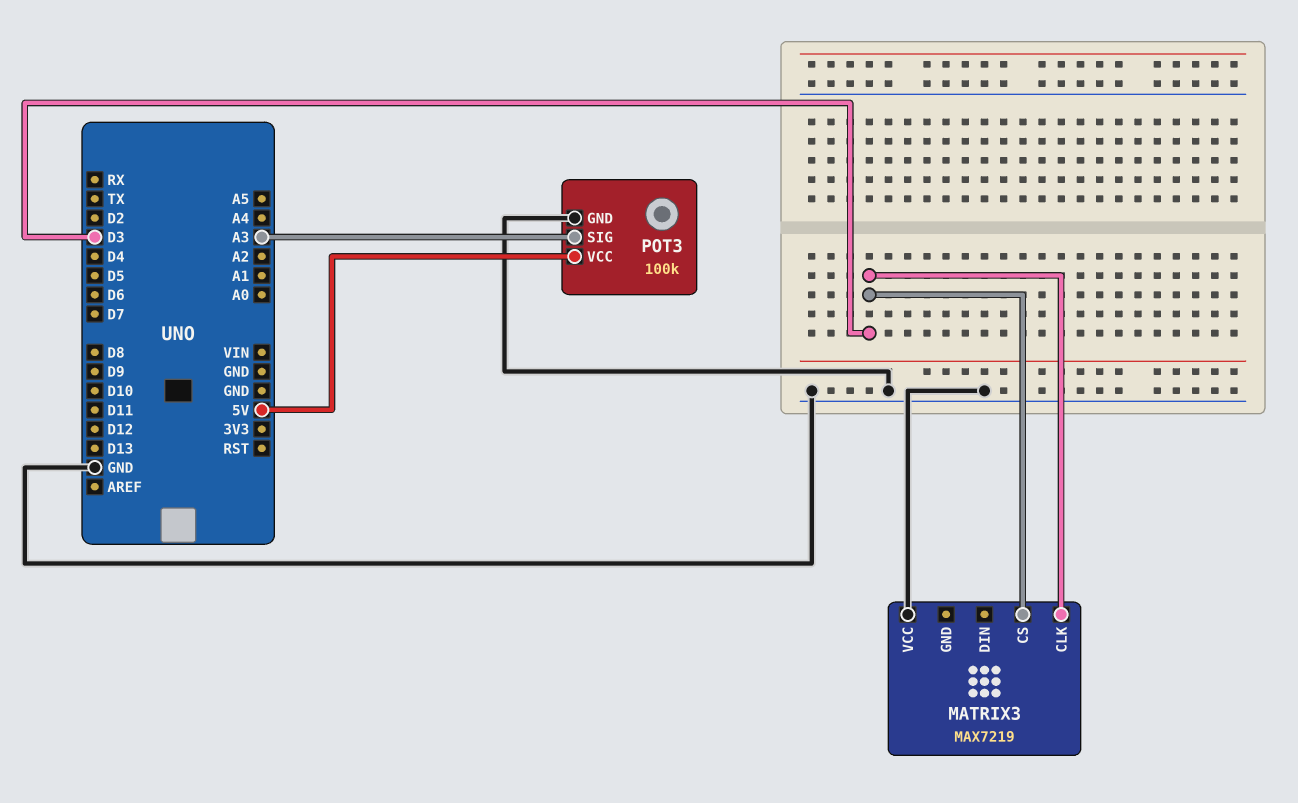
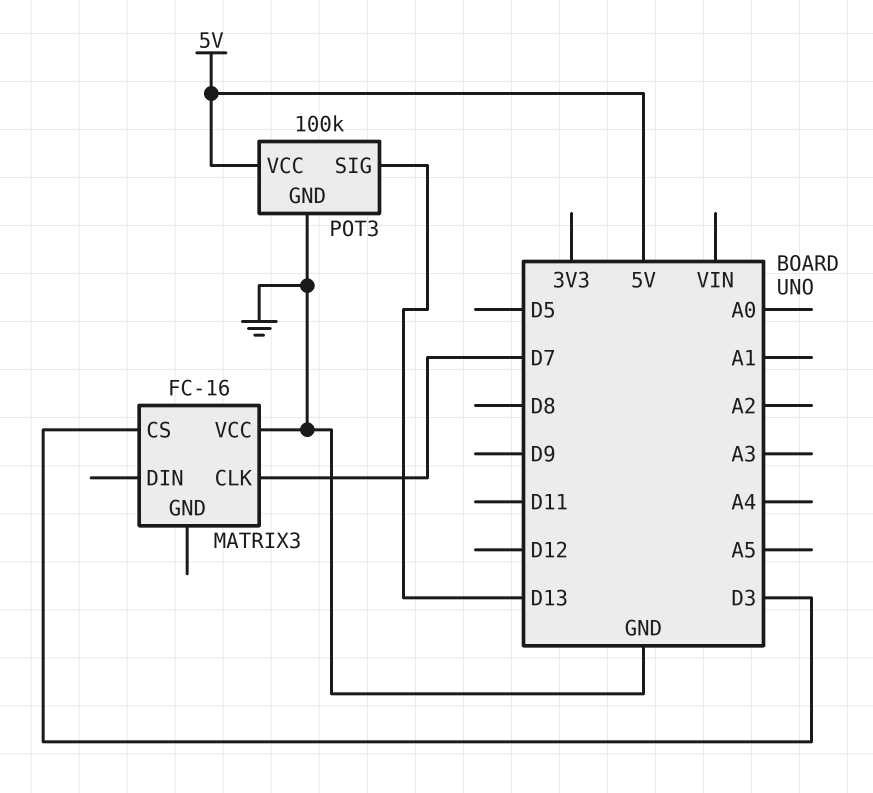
MATRIX3: MAX7219 -> FC-16
MATRIX3 pin CLK: D3 -> D7
POT3 pin SIG: A3 -> D13

